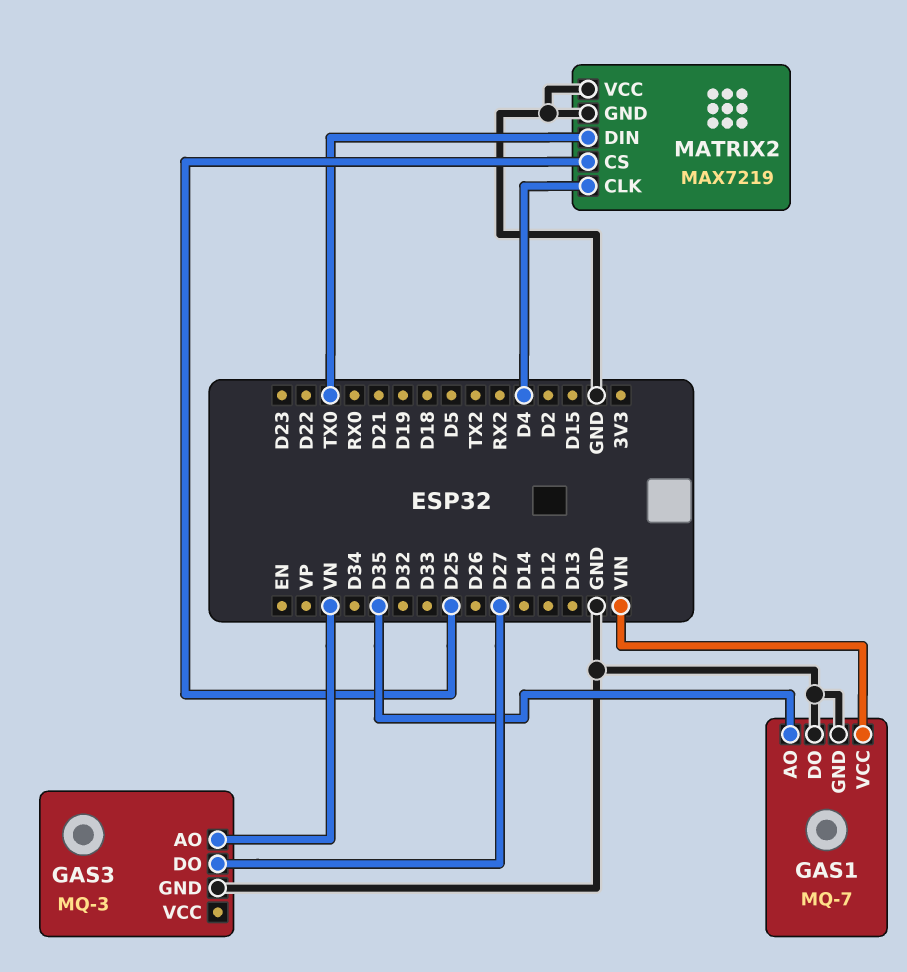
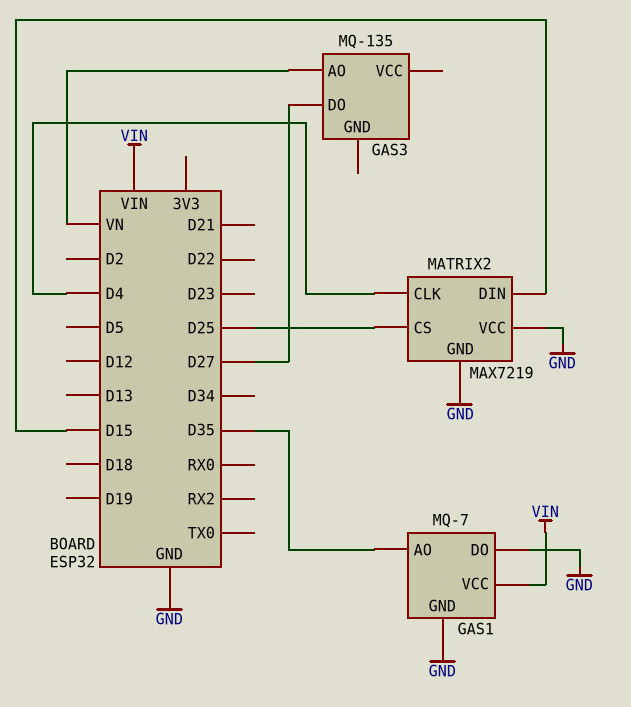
GAS3: MQ-3 -> MQ-135
GAS3 pin GND: GND -> none
MATRIX2 pin DIN: TX0 -> D15

